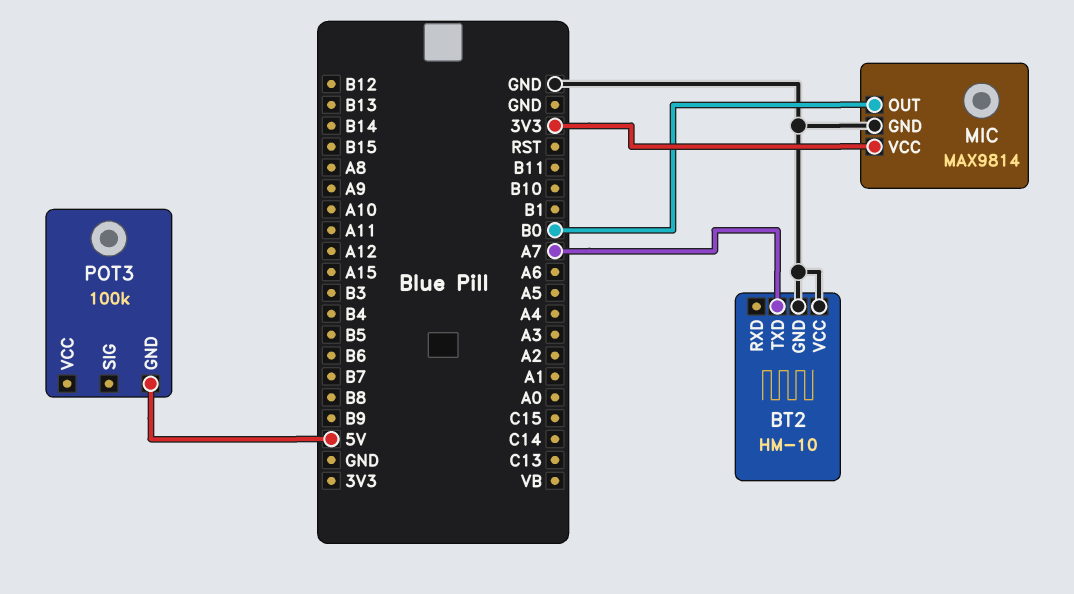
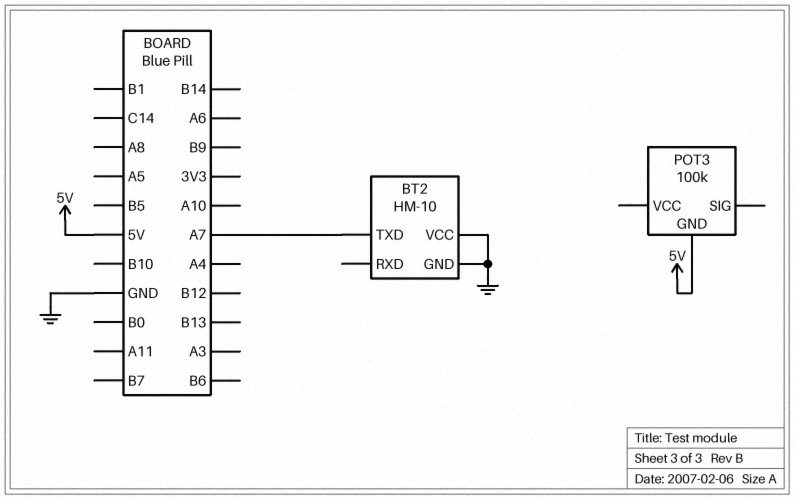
MIC: MAX9814 -> none
MIC pin GND: GND -> none
MIC pin OUT: B0 -> none
MIC pin VCC: 3V3 -> none

